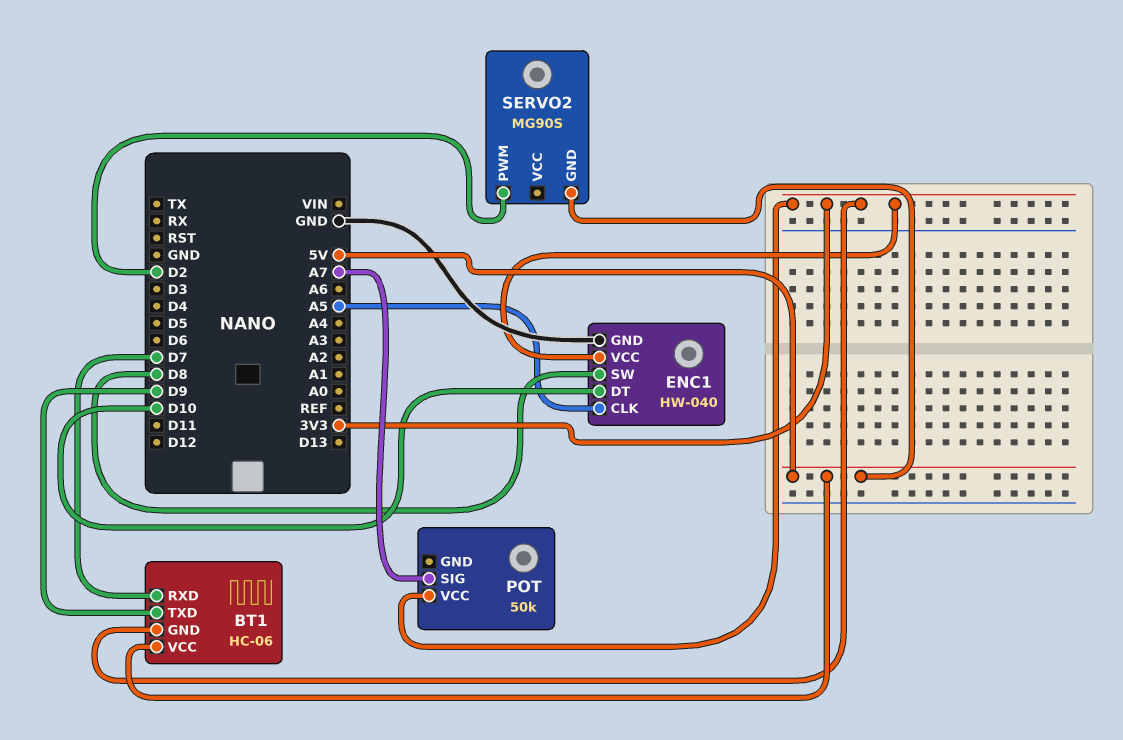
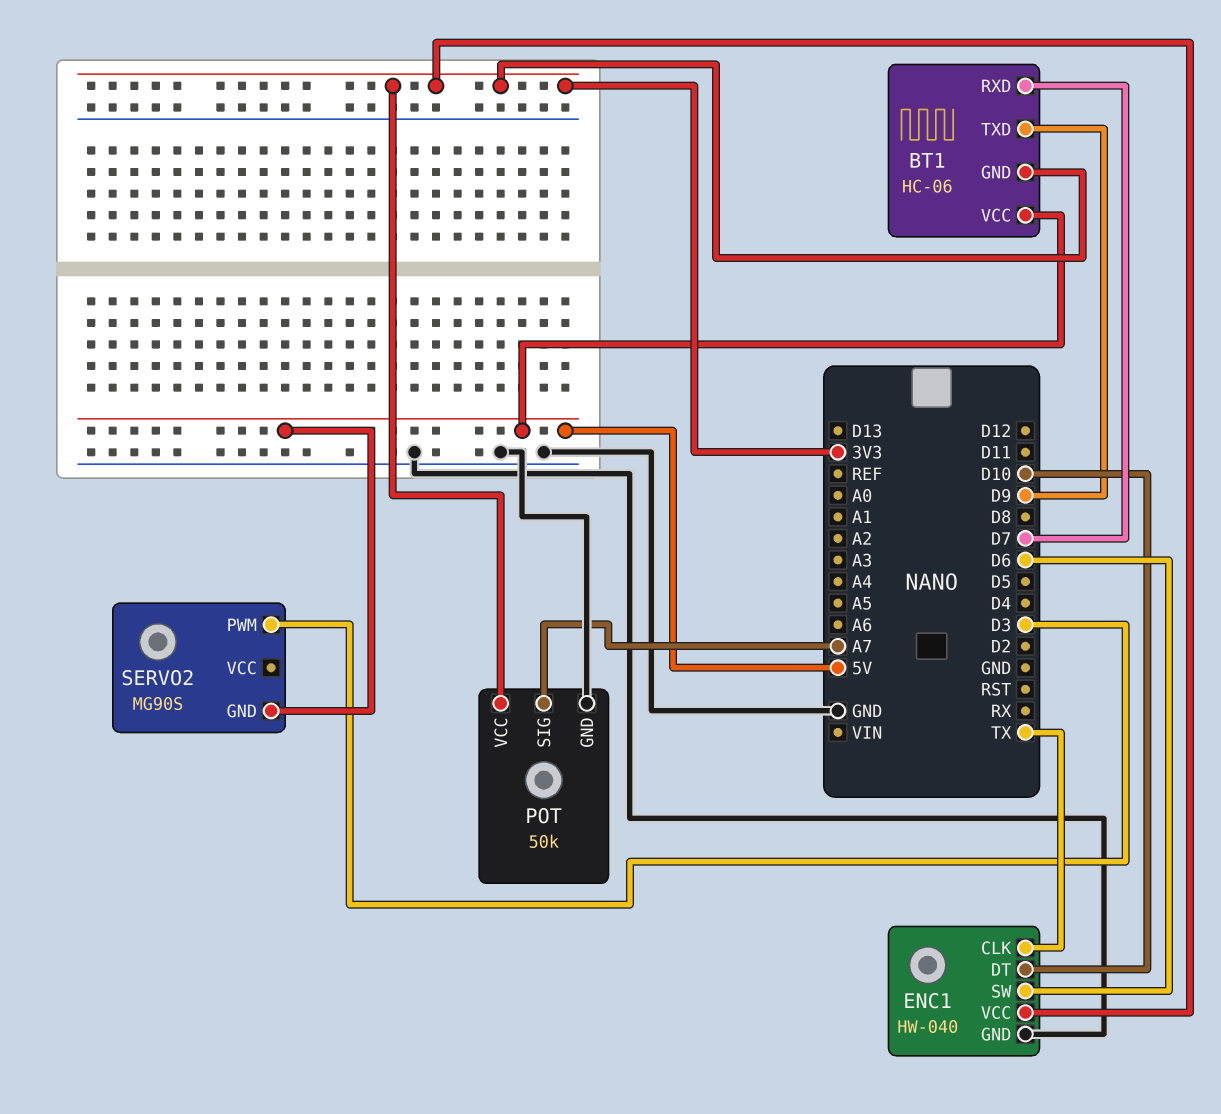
ENC1 pin CLK: A5 -> TX
ENC1 pin SW: D8 -> D6
POT pin GND: none -> GND
SERVO2 pin PWM: D2 -> D3

